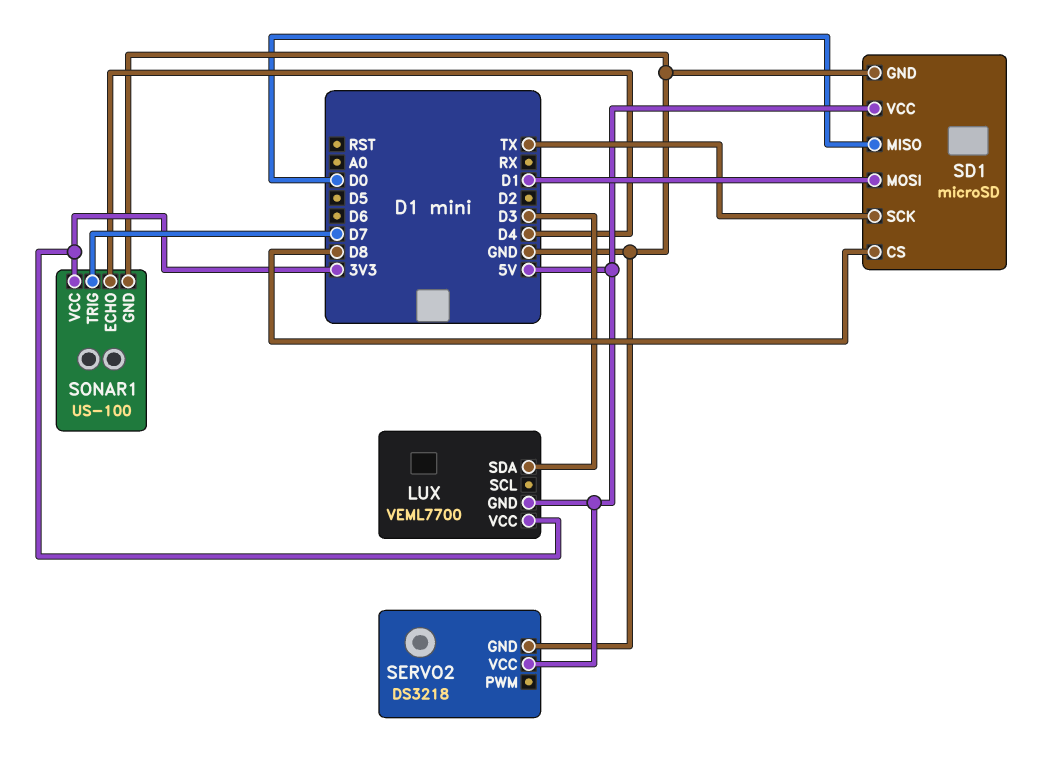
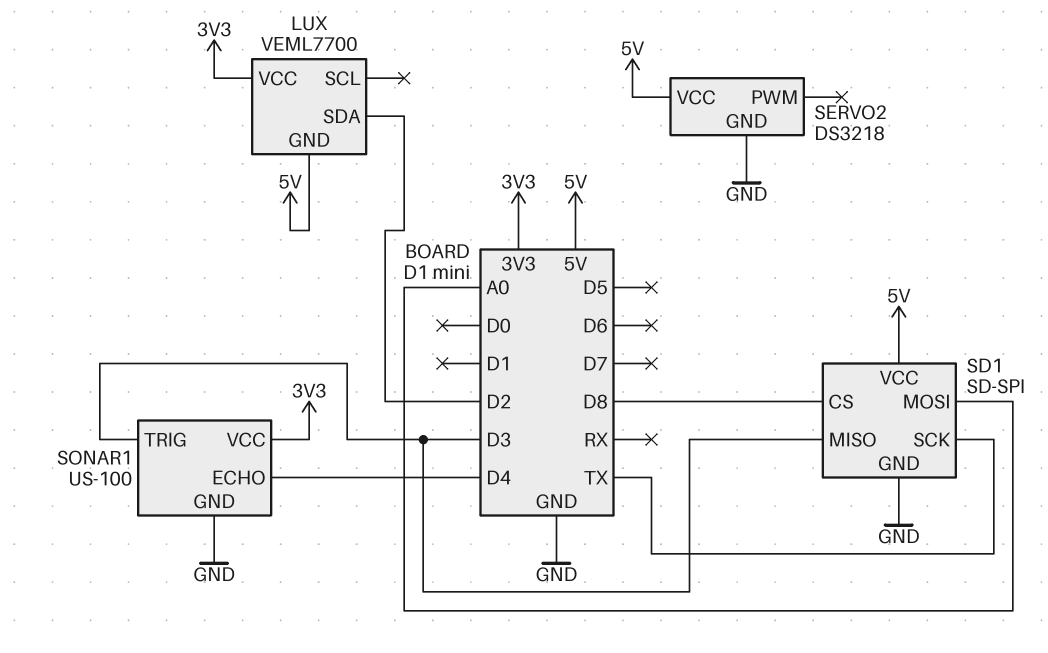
LUX pin SDA: D3 -> D2
SD1: microSD -> SD-SPI
SD1 pin MISO: D0 -> D3
SD1 pin MOSI: D1 -> A0
SONAR1 pin TRIG: D7 -> D3

